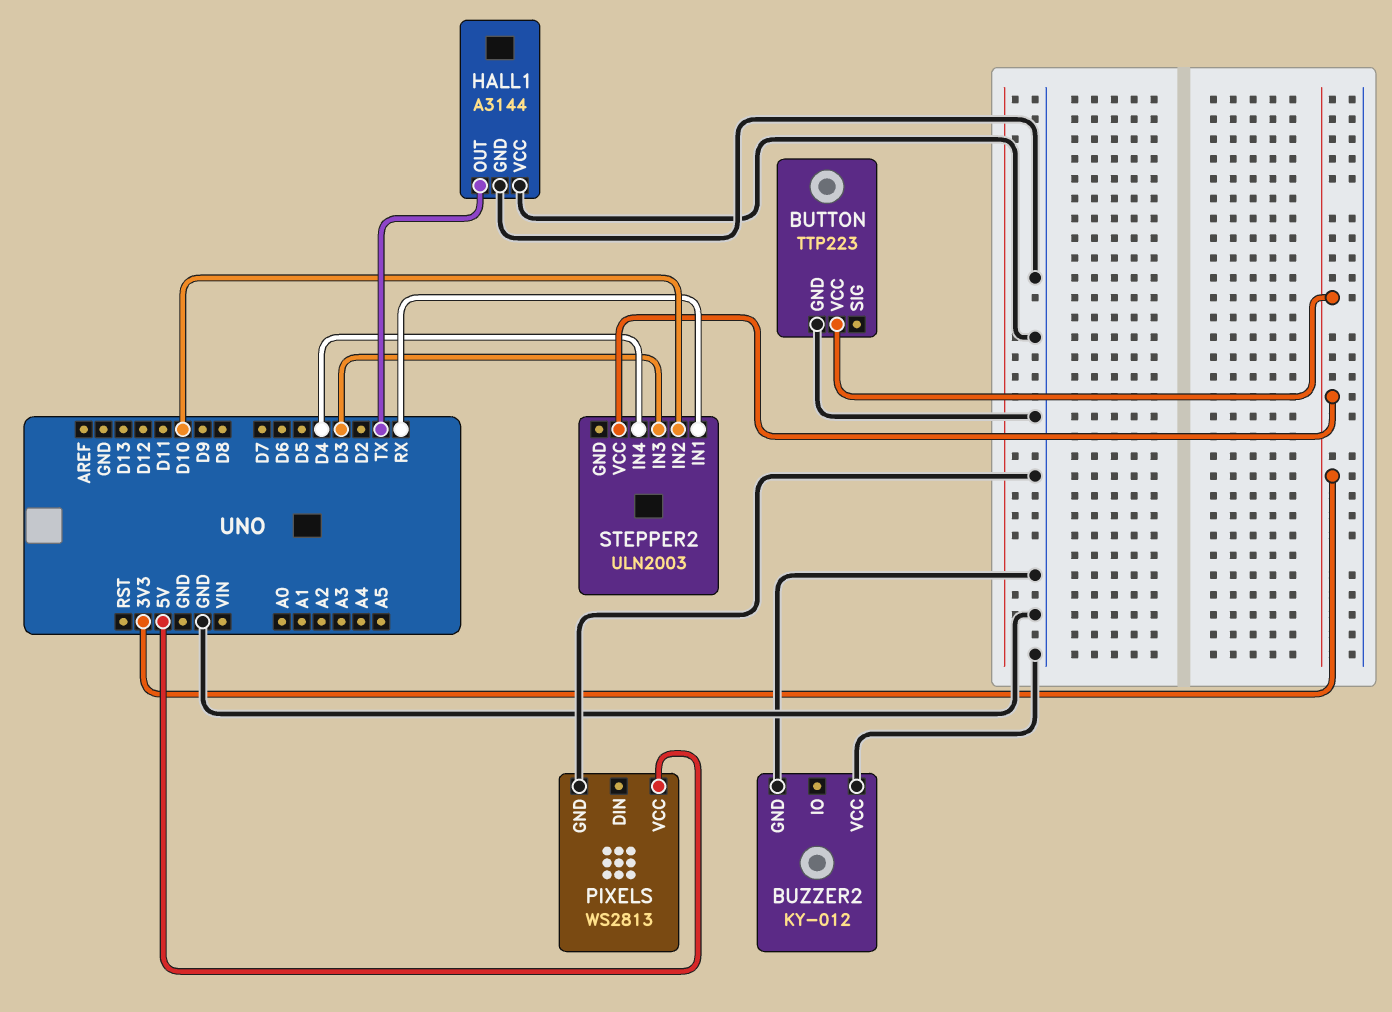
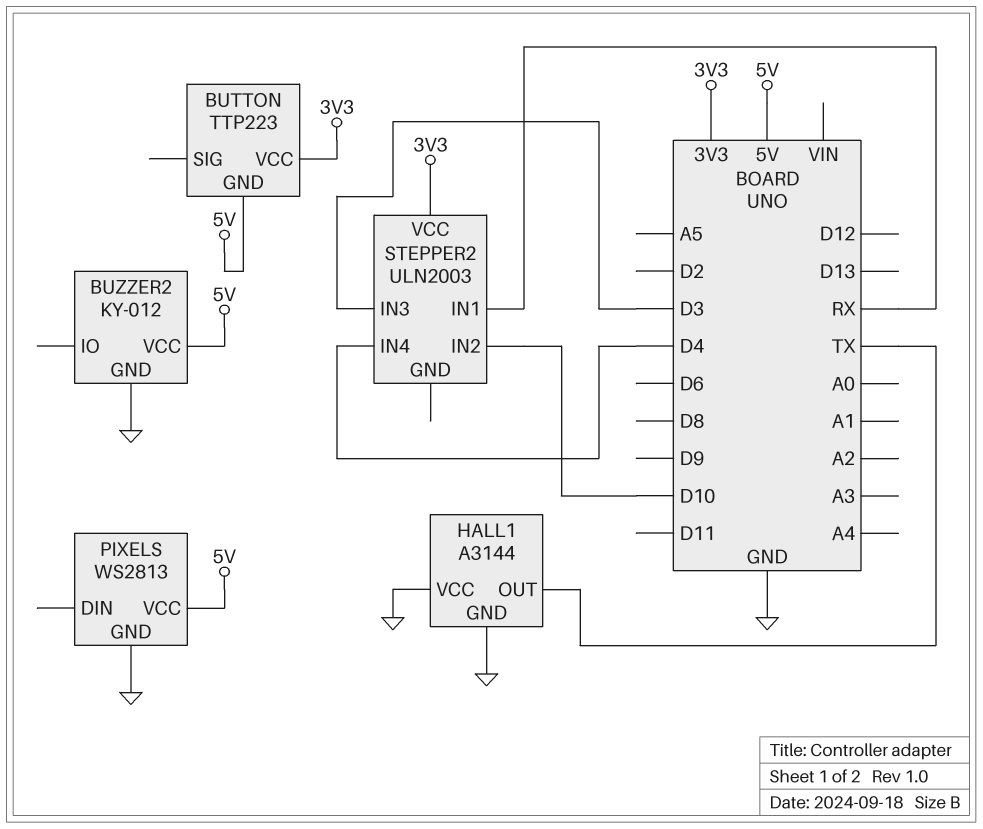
BUTTON pin GND: GND -> 5V
BUZZER2 pin VCC: GND -> 5V

